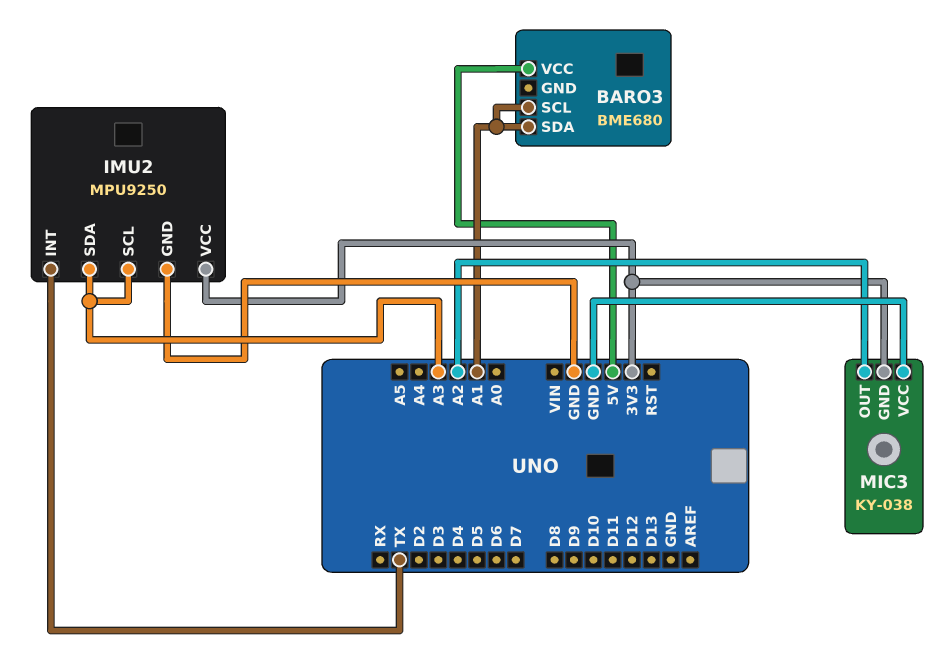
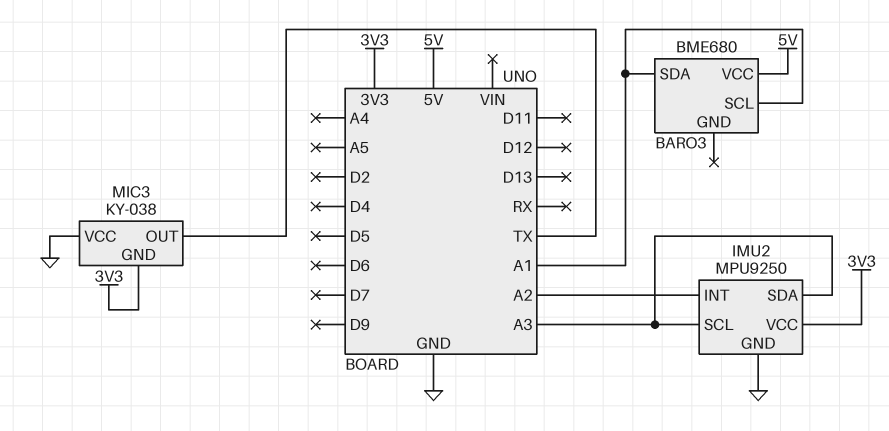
IMU2 pin INT: TX -> A2
MIC3 pin OUT: A2 -> TX

